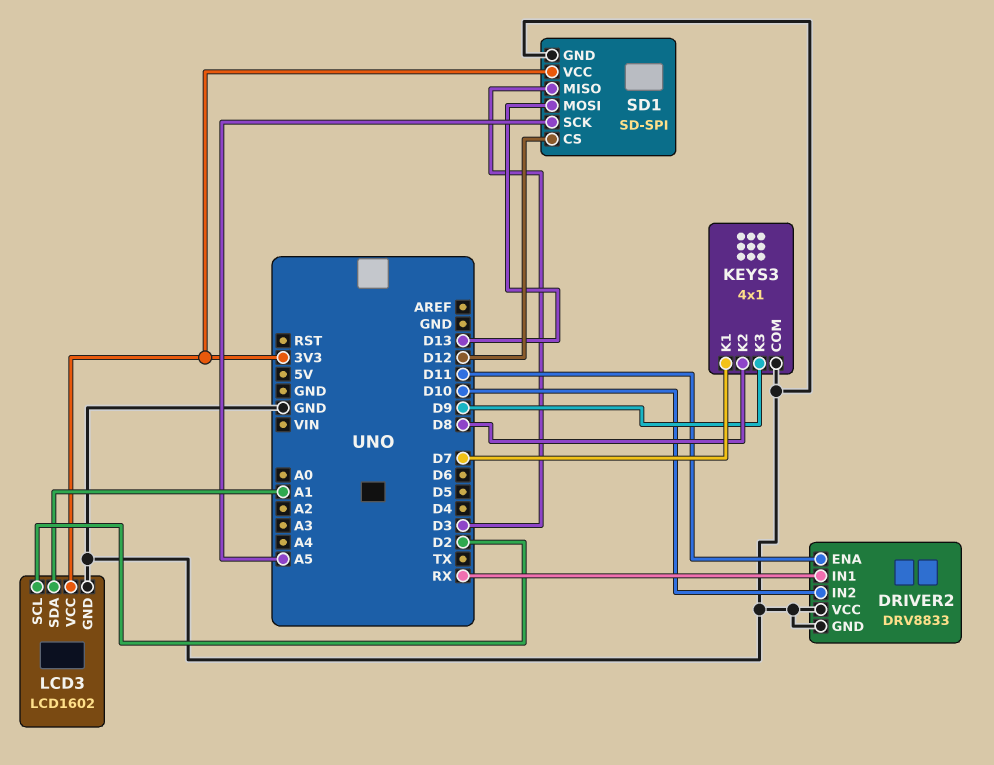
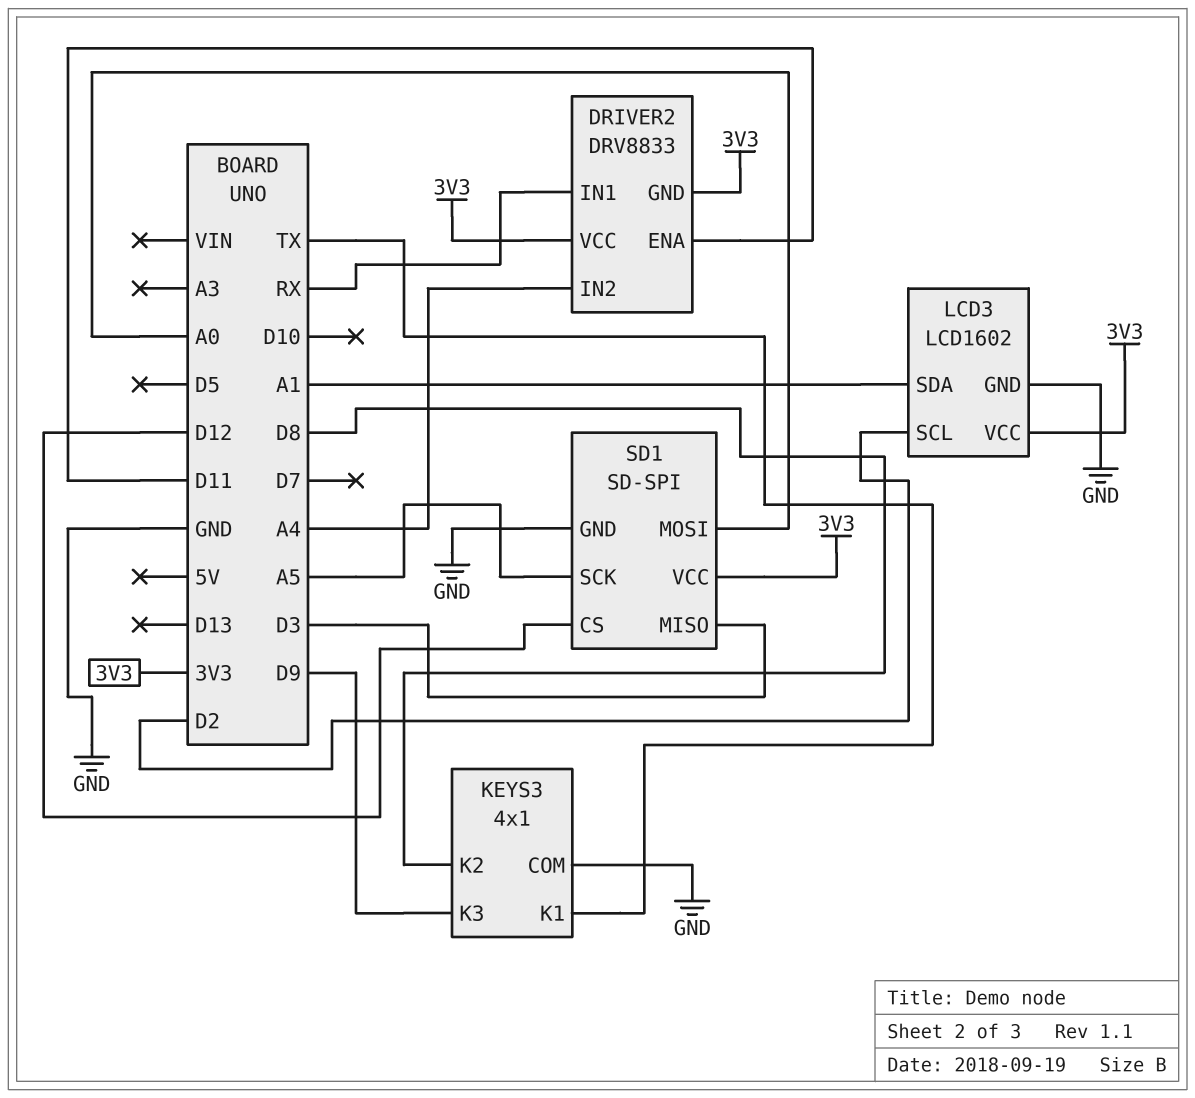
DRIVER2 pin GND: GND -> 3V3
DRIVER2 pin IN2: D10 -> A4
DRIVER2 pin VCC: GND -> 3V3
KEYS3 pin K1: D7 -> TX
SD1 pin MOSI: D13 -> A0

